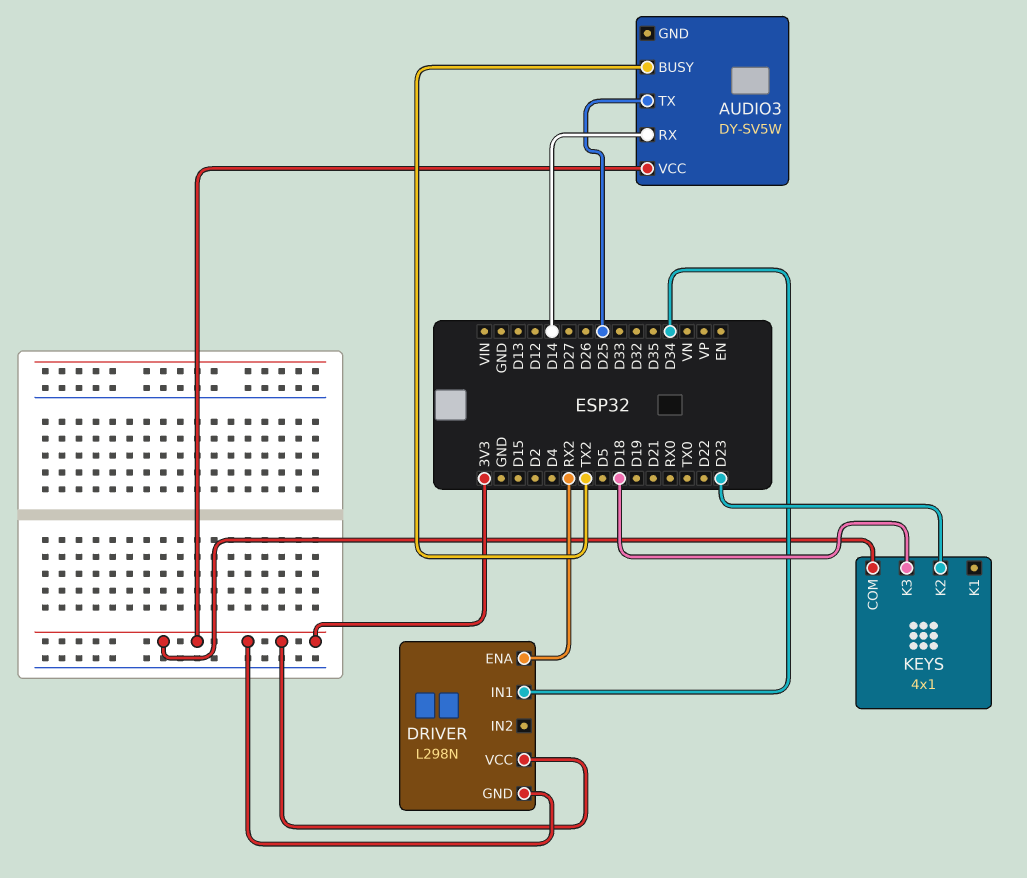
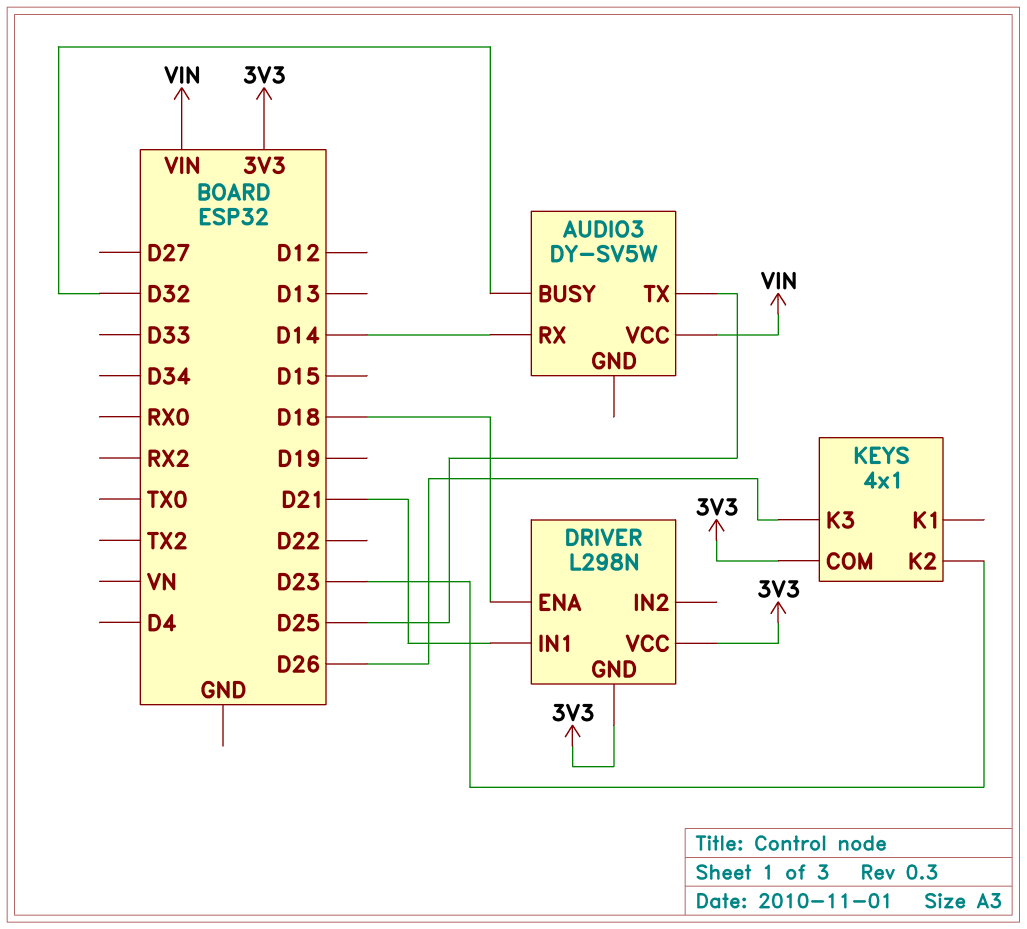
AUDIO3 pin BUSY: TX2 -> D32
AUDIO3 pin VCC: 3V3 -> VIN
DRIVER pin ENA: RX2 -> D18
DRIVER pin IN1: D34 -> D21
KEYS pin K3: D18 -> D26

